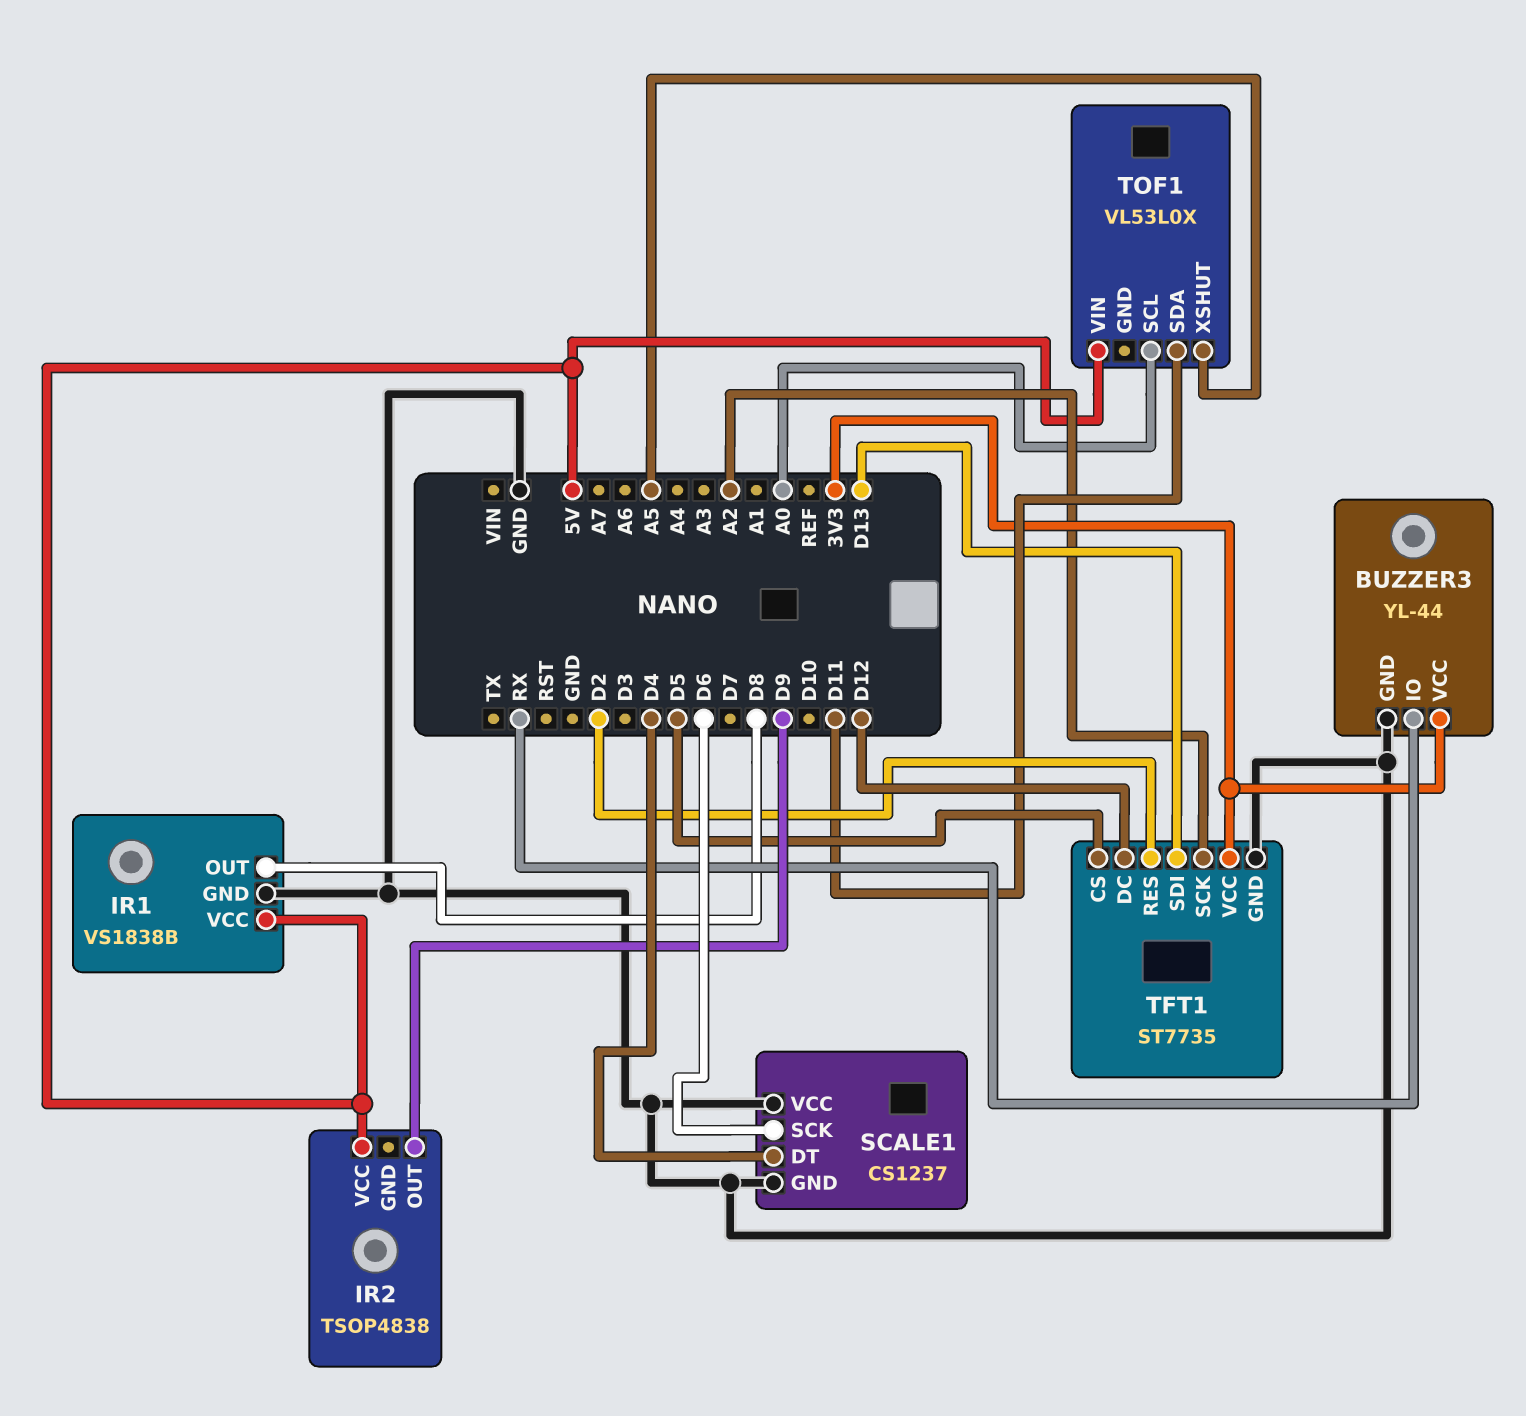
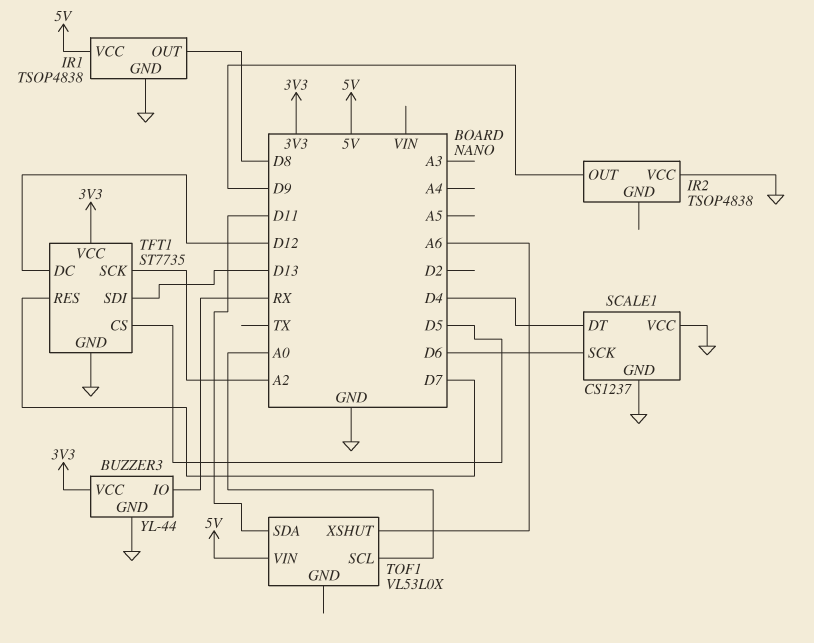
IR1: VS1838B -> TSOP4838
IR2 pin VCC: 5V -> GND
TFT1 pin RES: D2 -> D7
TOF1 pin XSHUT: A5 -> A6

